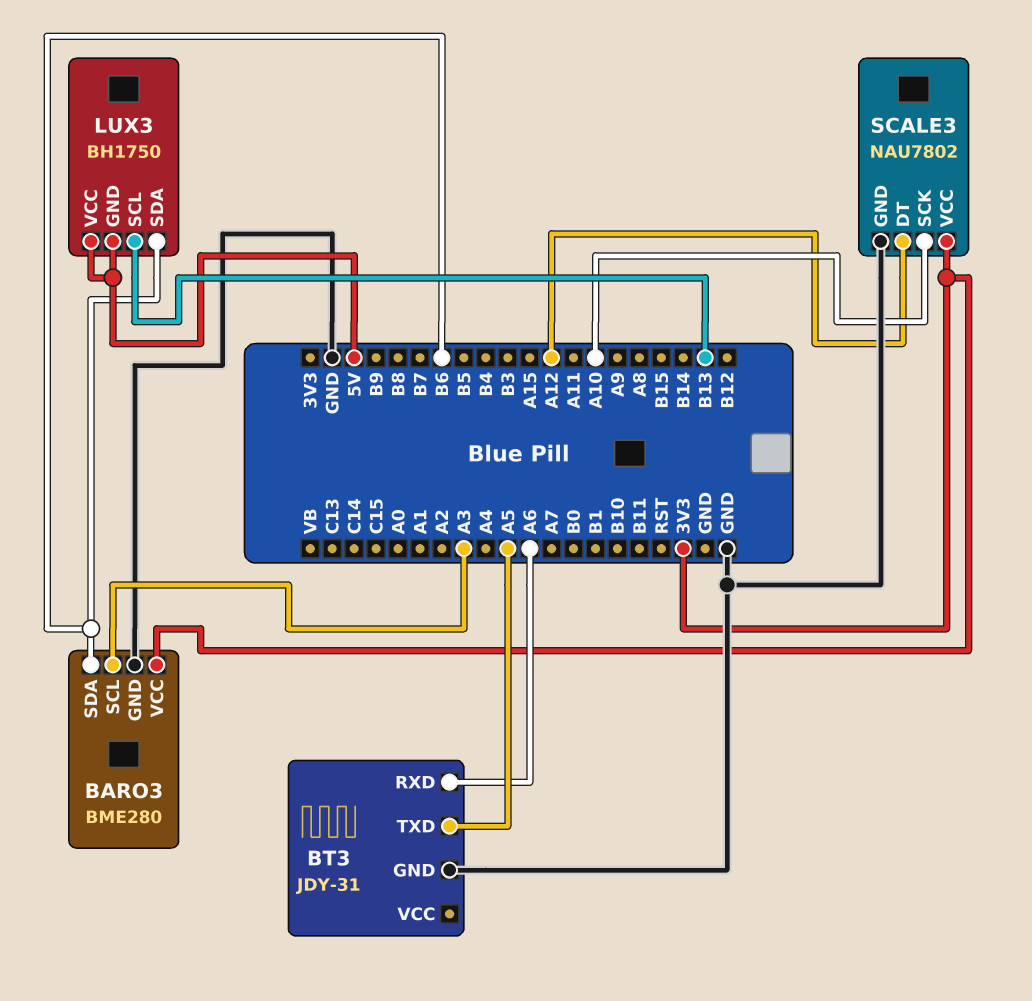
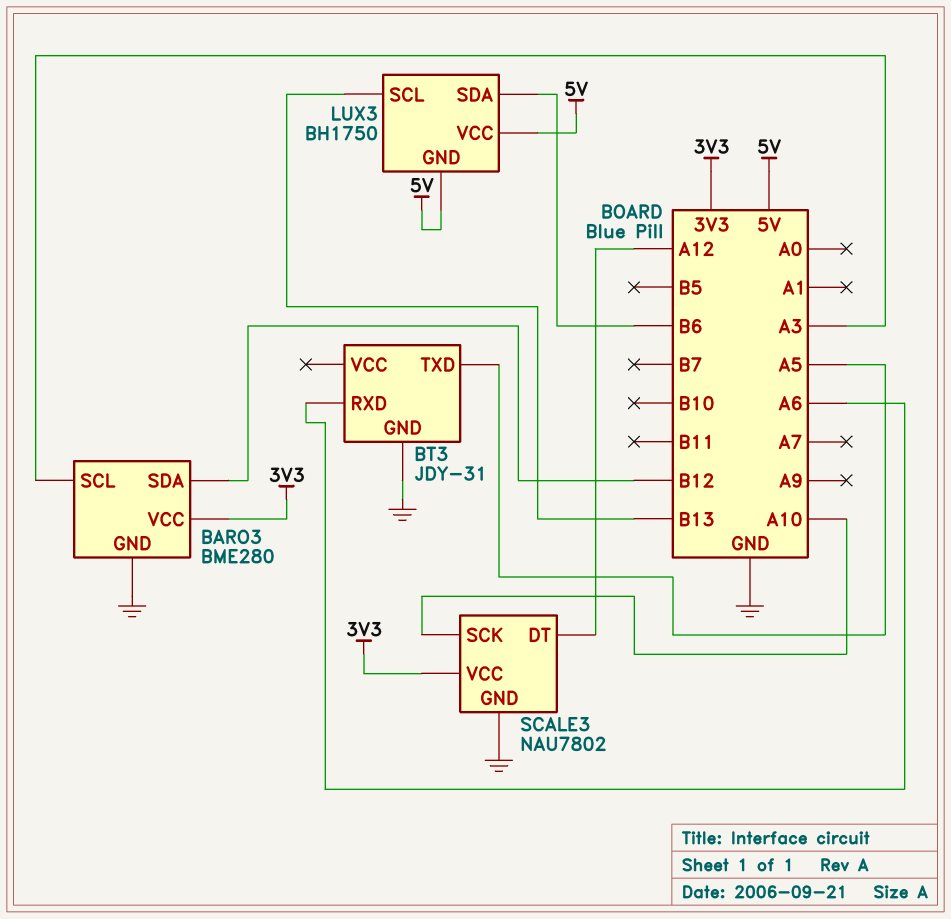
BARO3 pin SDA: B6 -> B12

